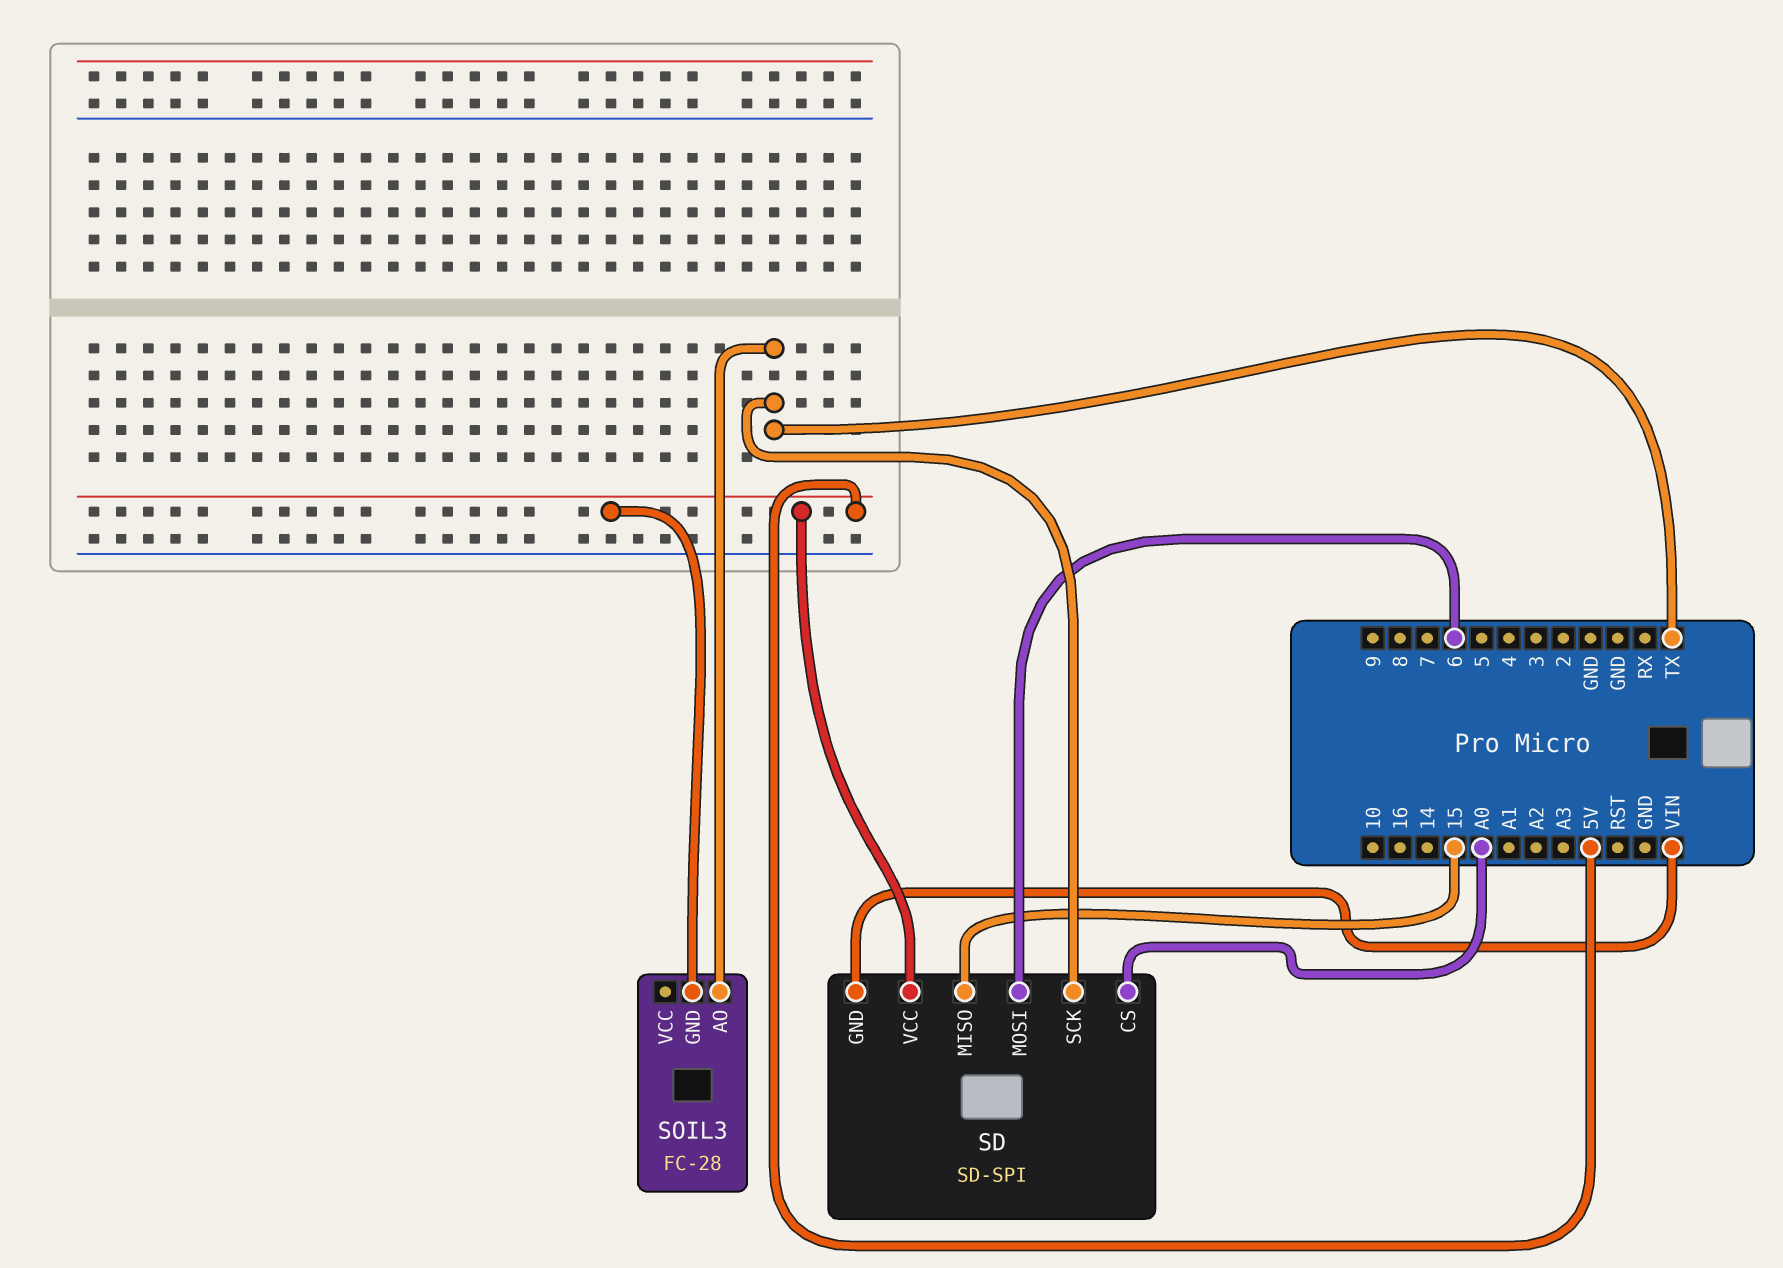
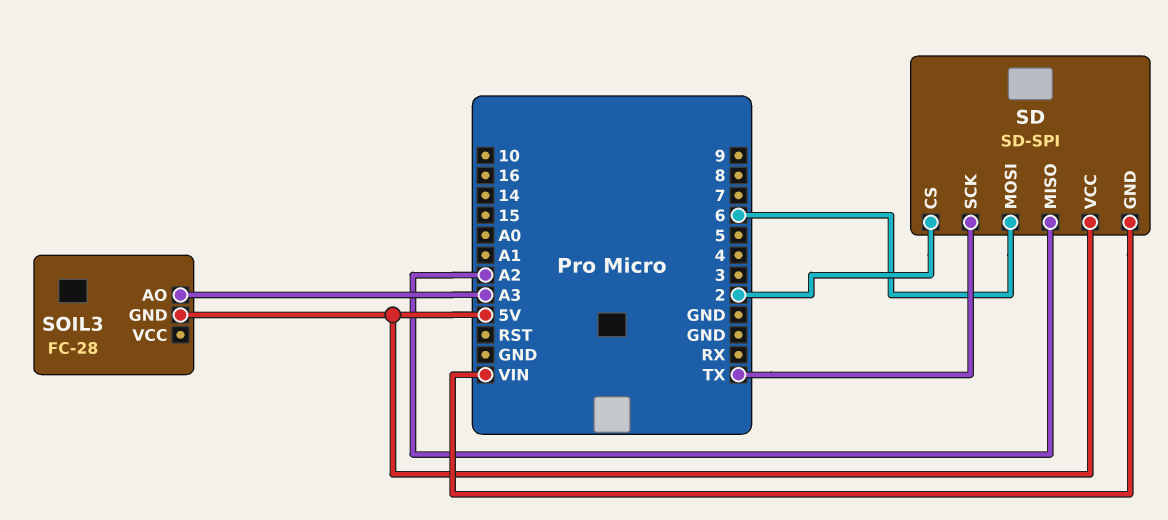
SD pin CS: A0 -> 2
SD pin MISO: 15 -> A2
SOIL3 pin AO: TX -> A3

